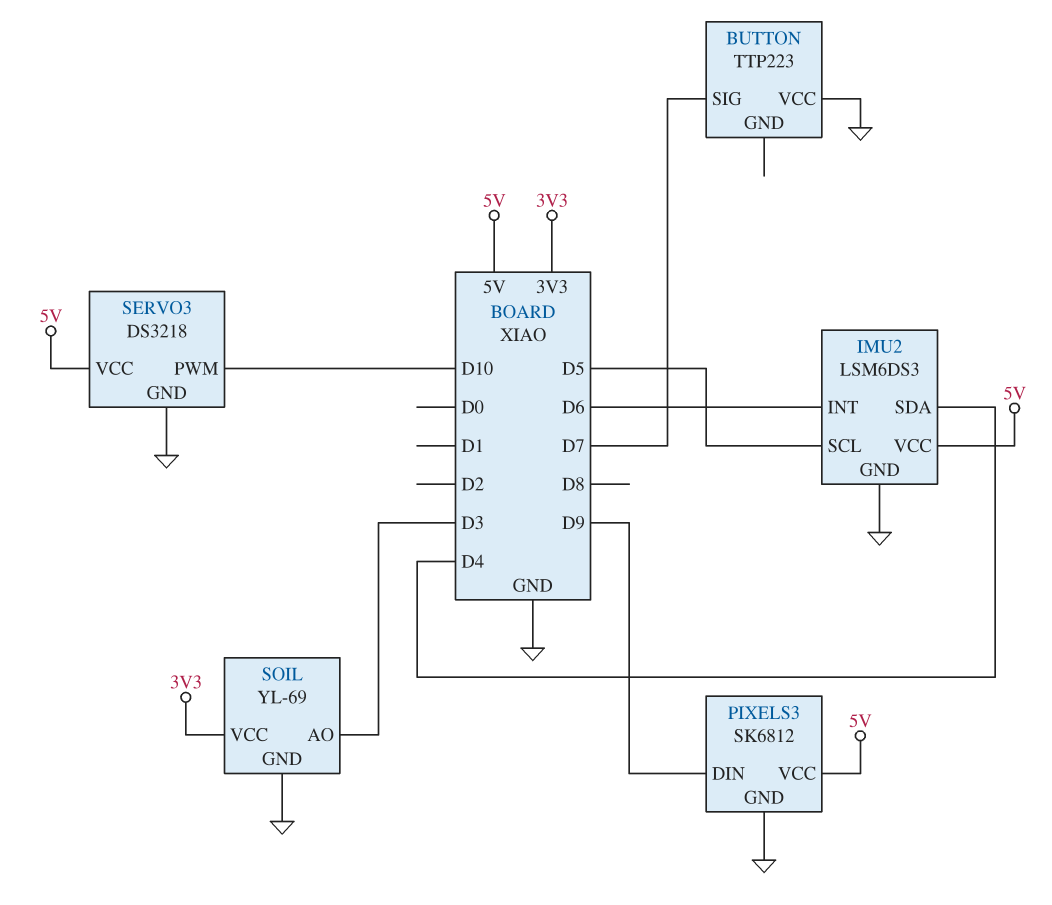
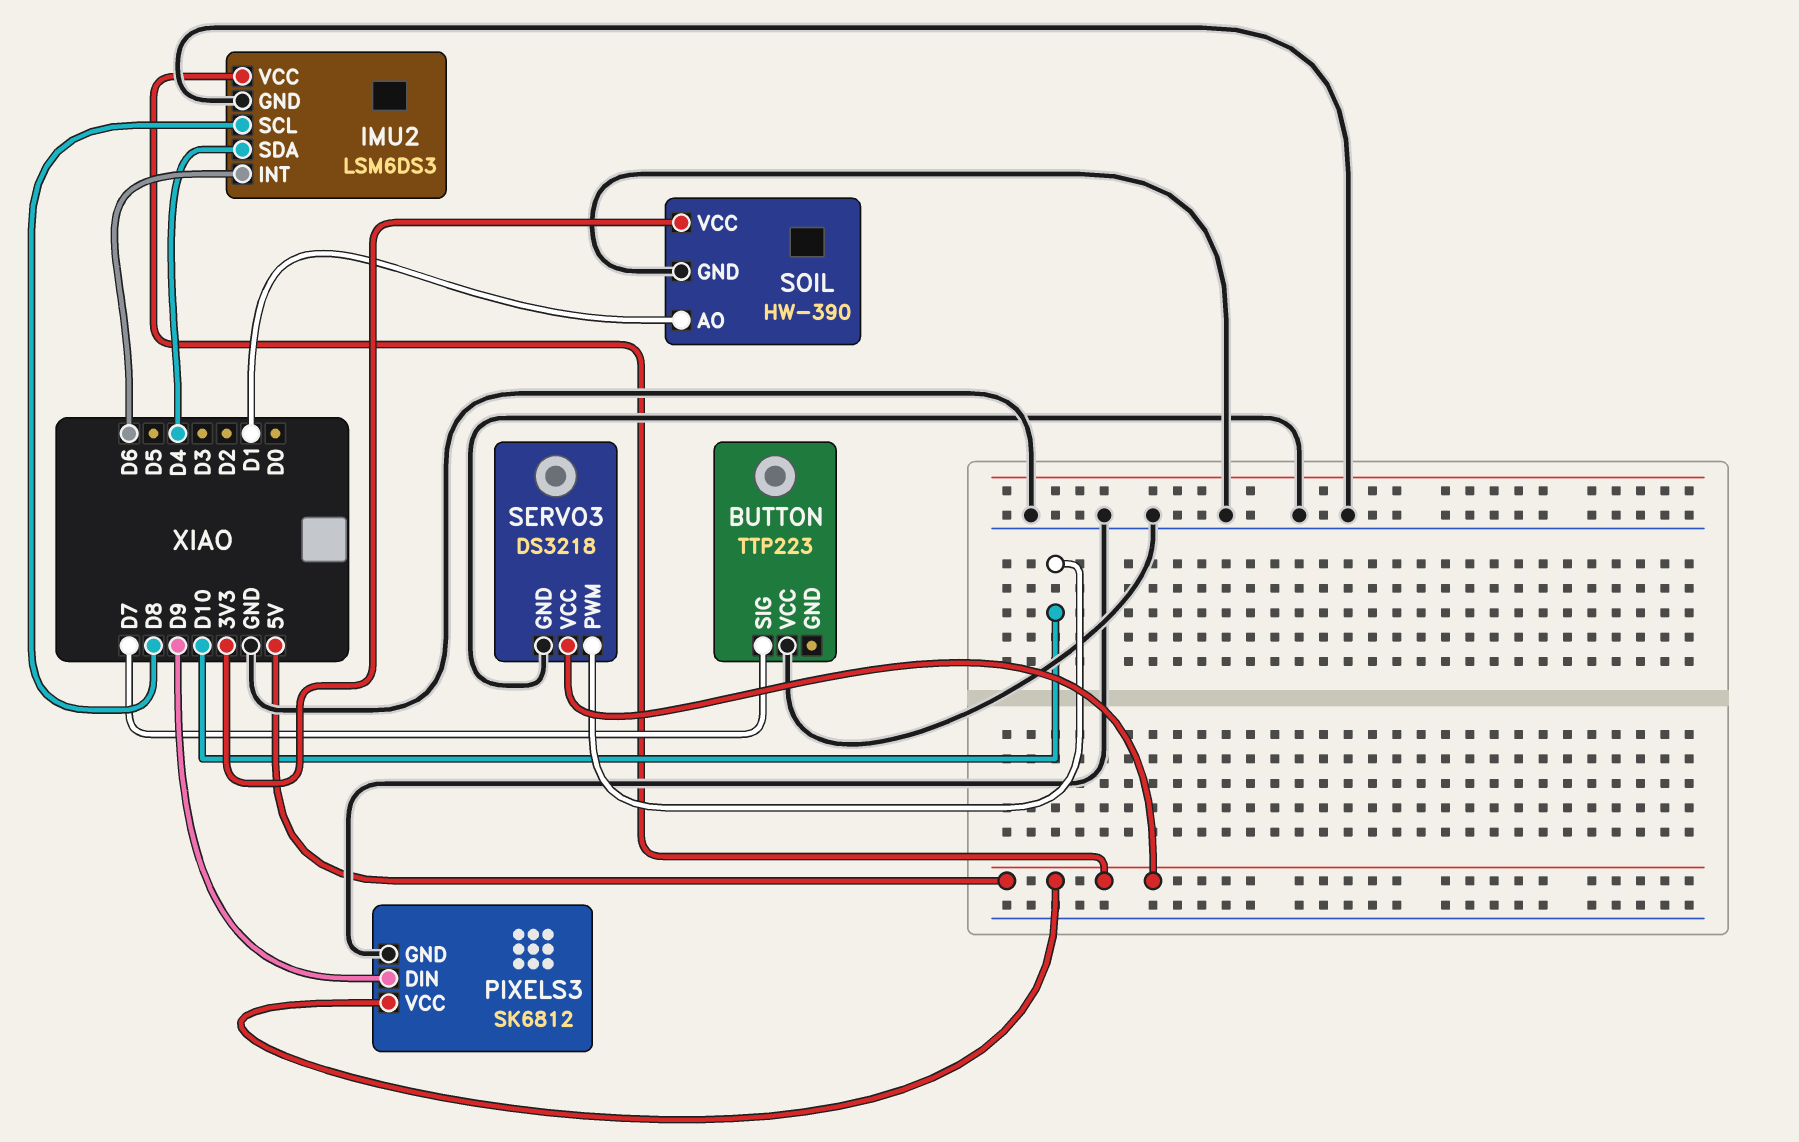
IMU2 pin SCL: D5 -> D8
SOIL: YL-69 -> HW-390
SOIL pin AO: D3 -> D1

